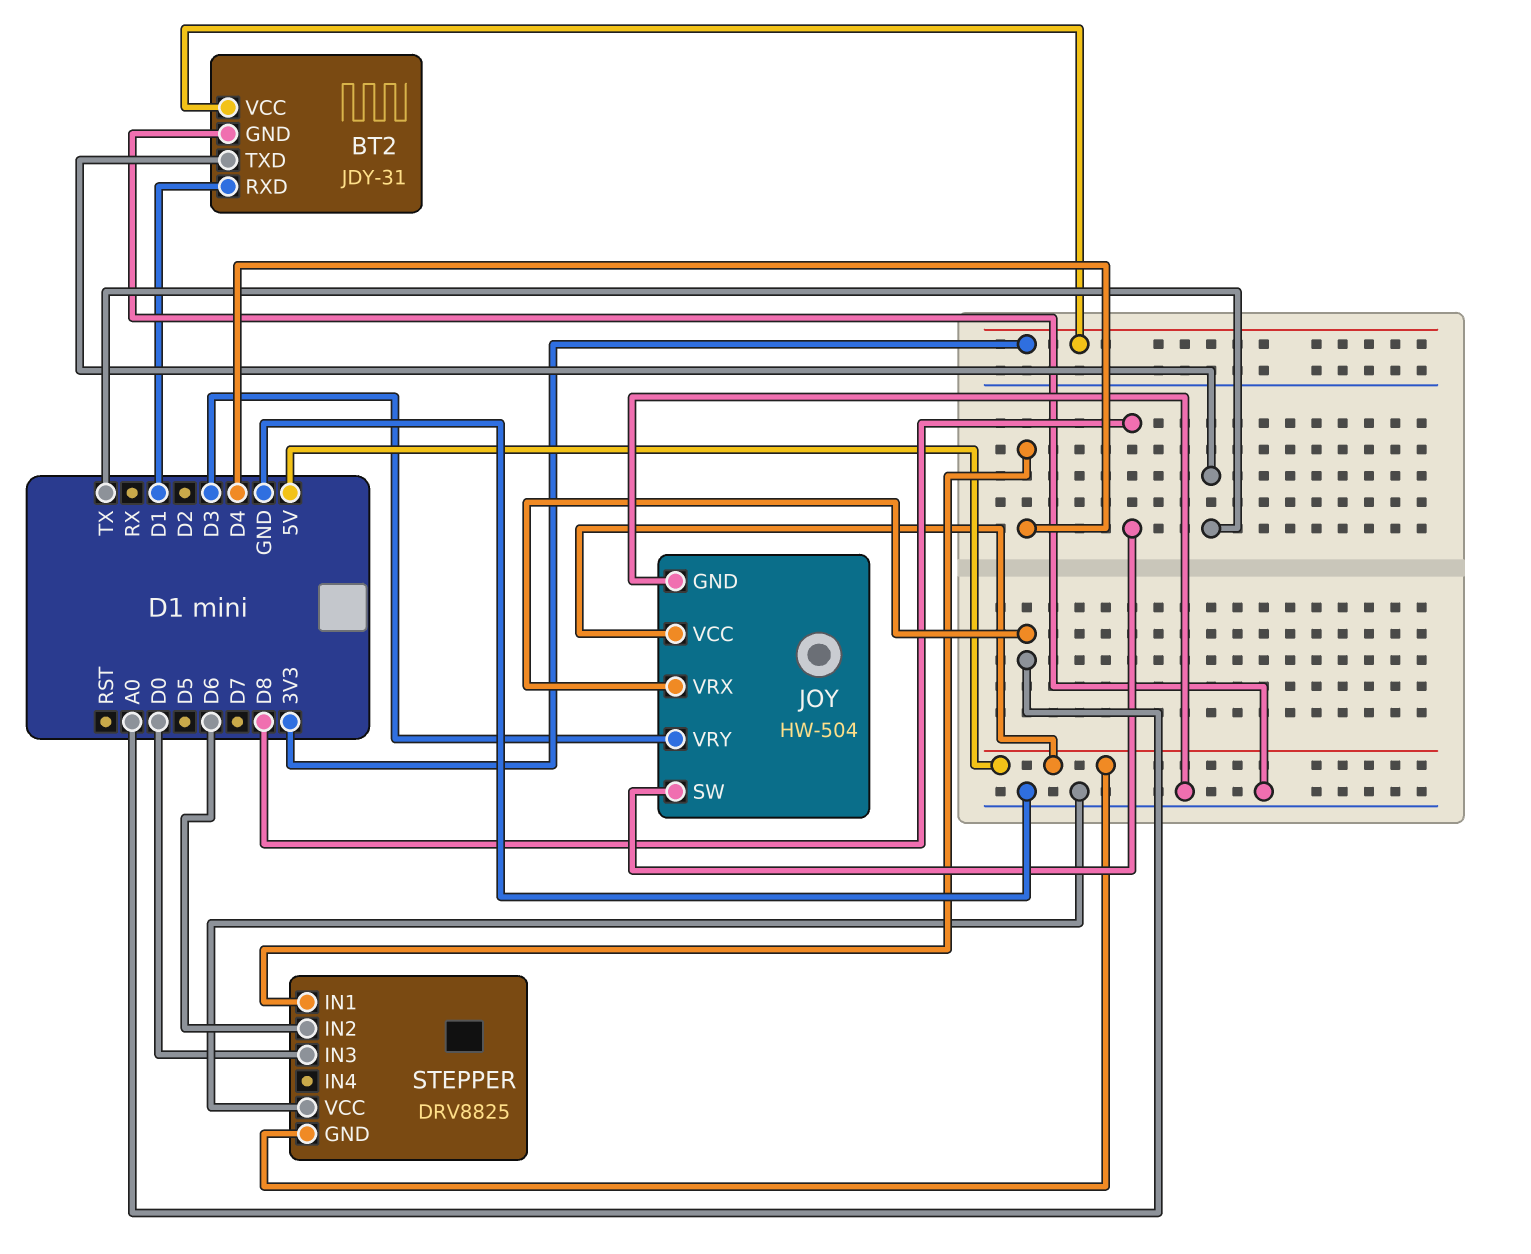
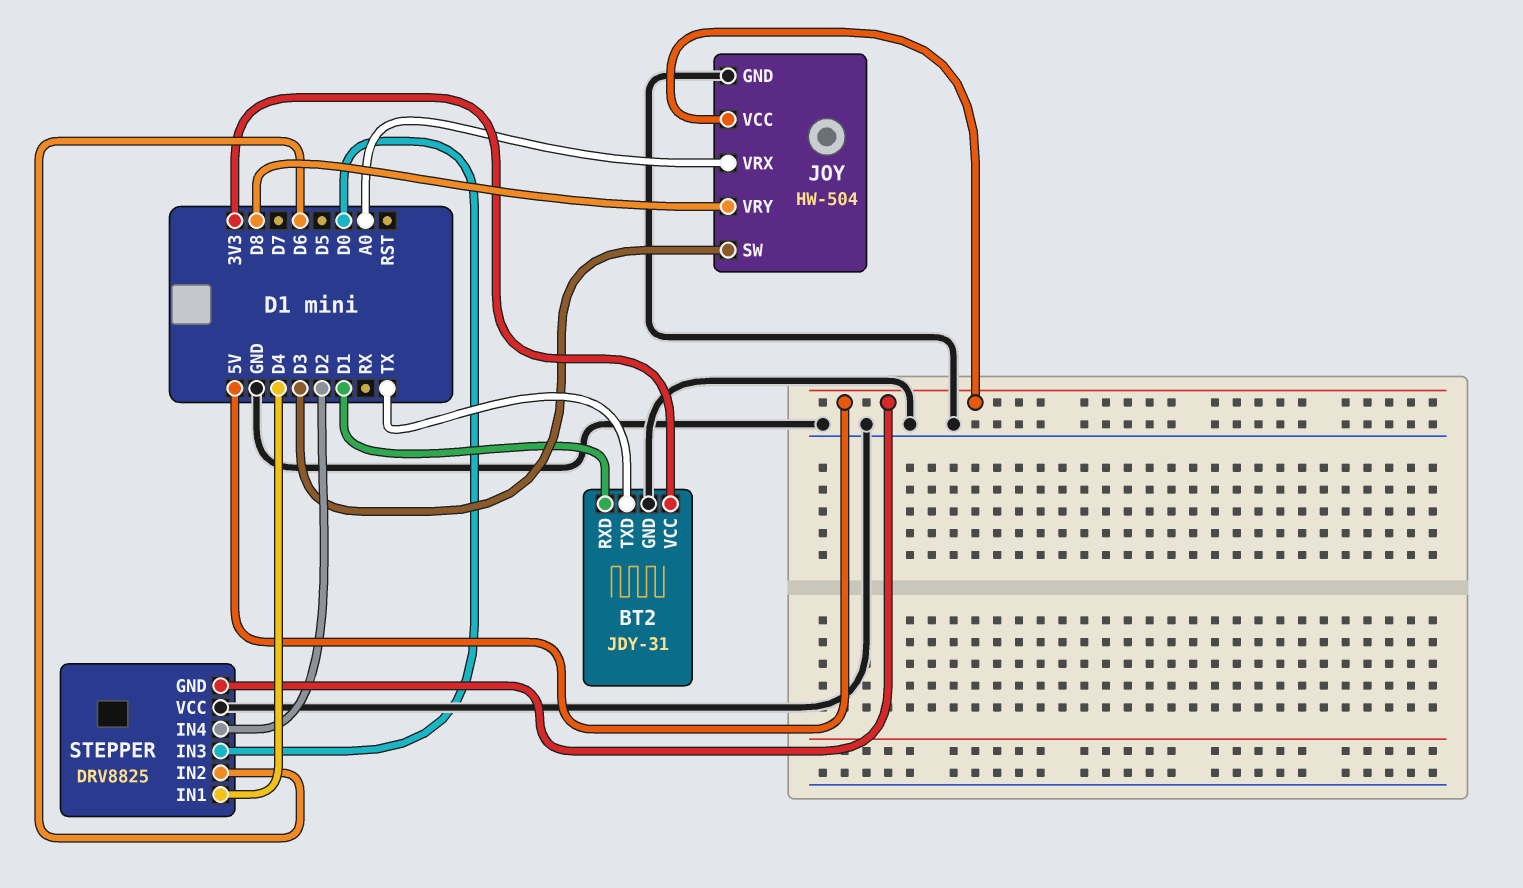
JOY pin SW: D8 -> D3
JOY pin VRY: D3 -> D8
STEPPER pin IN4: none -> D2

